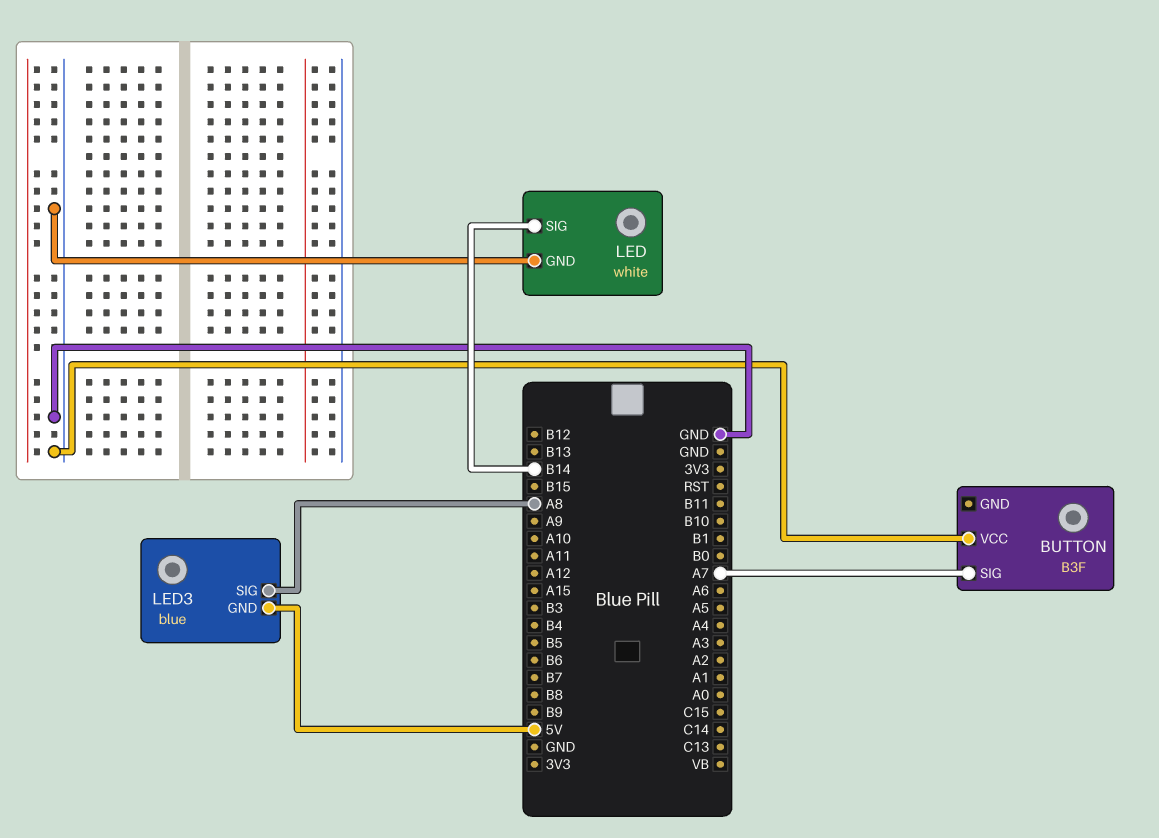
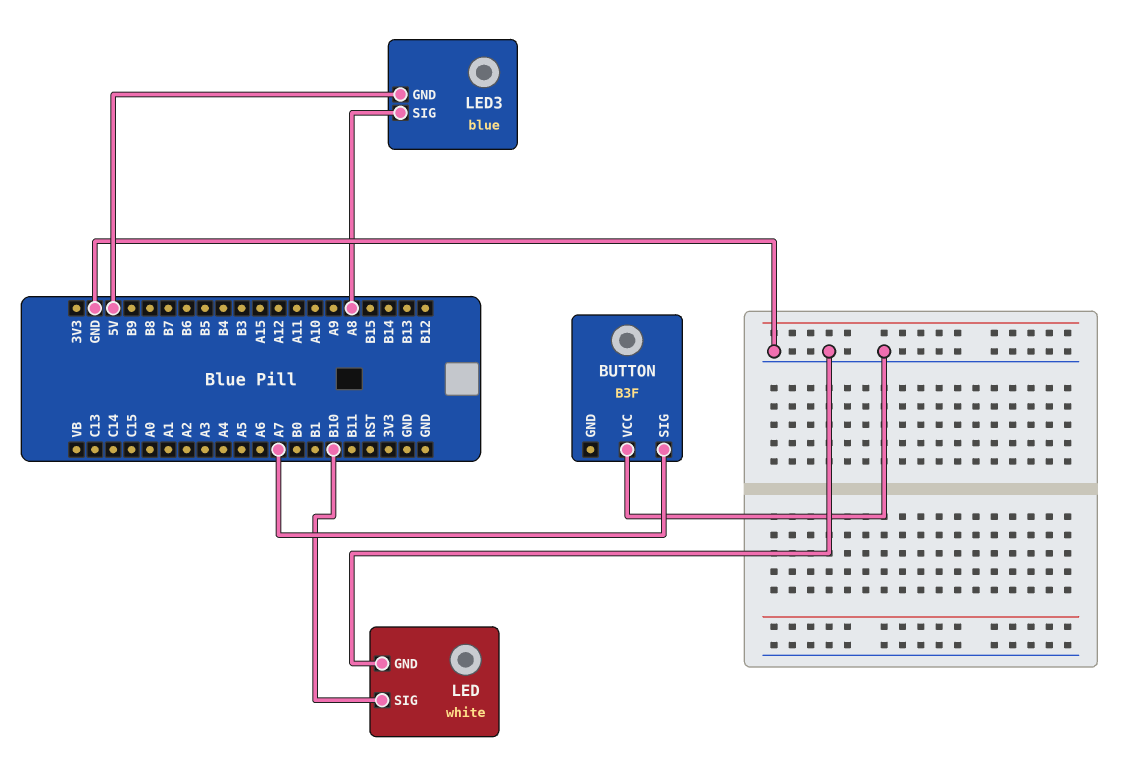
LED pin SIG: B14 -> B10

